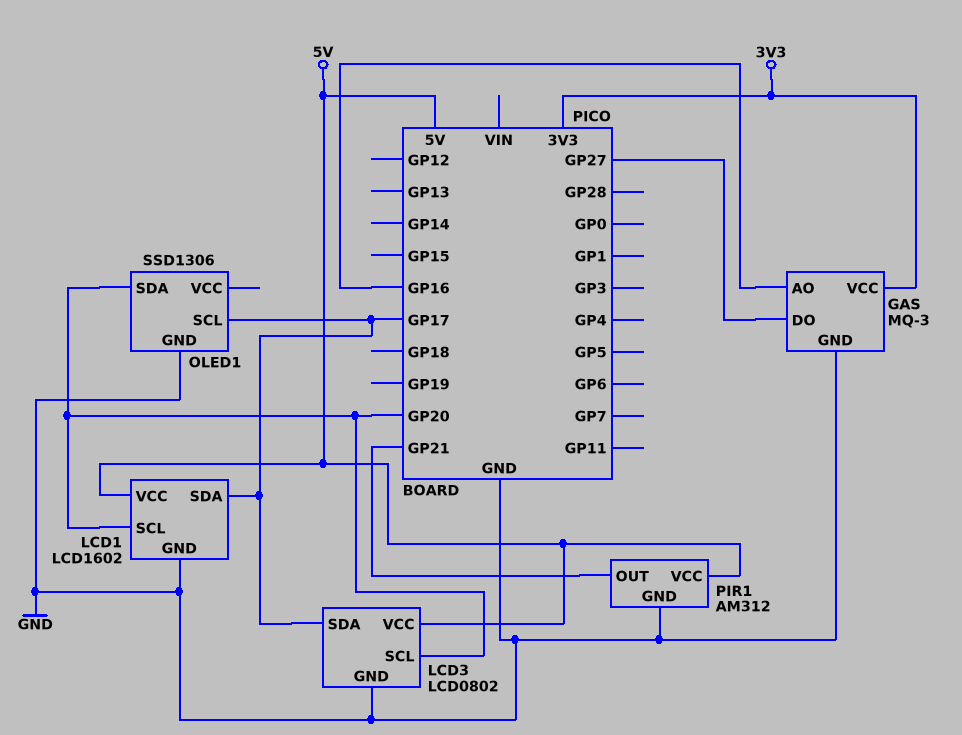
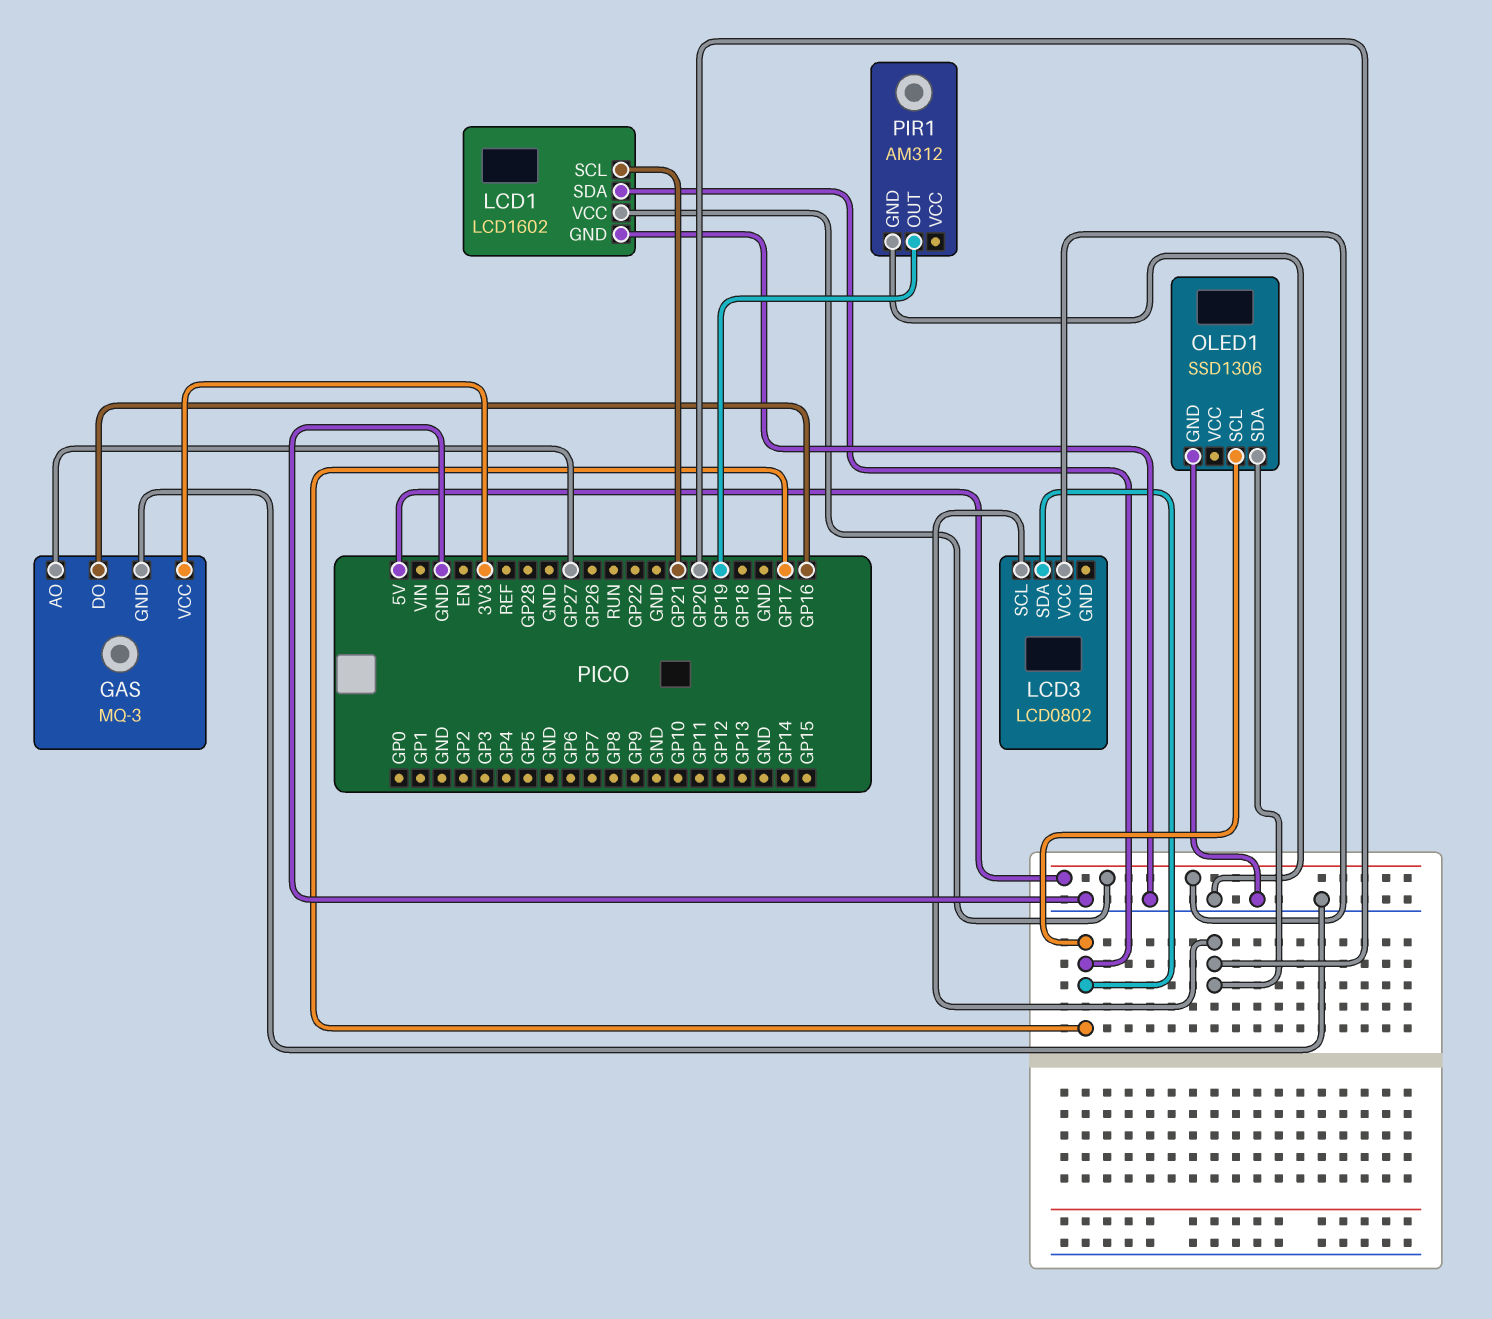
GAS pin AO: GP16 -> GP27
GAS pin DO: GP27 -> GP16
LCD1 pin SCL: GP20 -> GP21
LCD3 pin GND: GND -> none
PIR1 pin OUT: GP21 -> GP19
PIR1 pin VCC: 5V -> none

